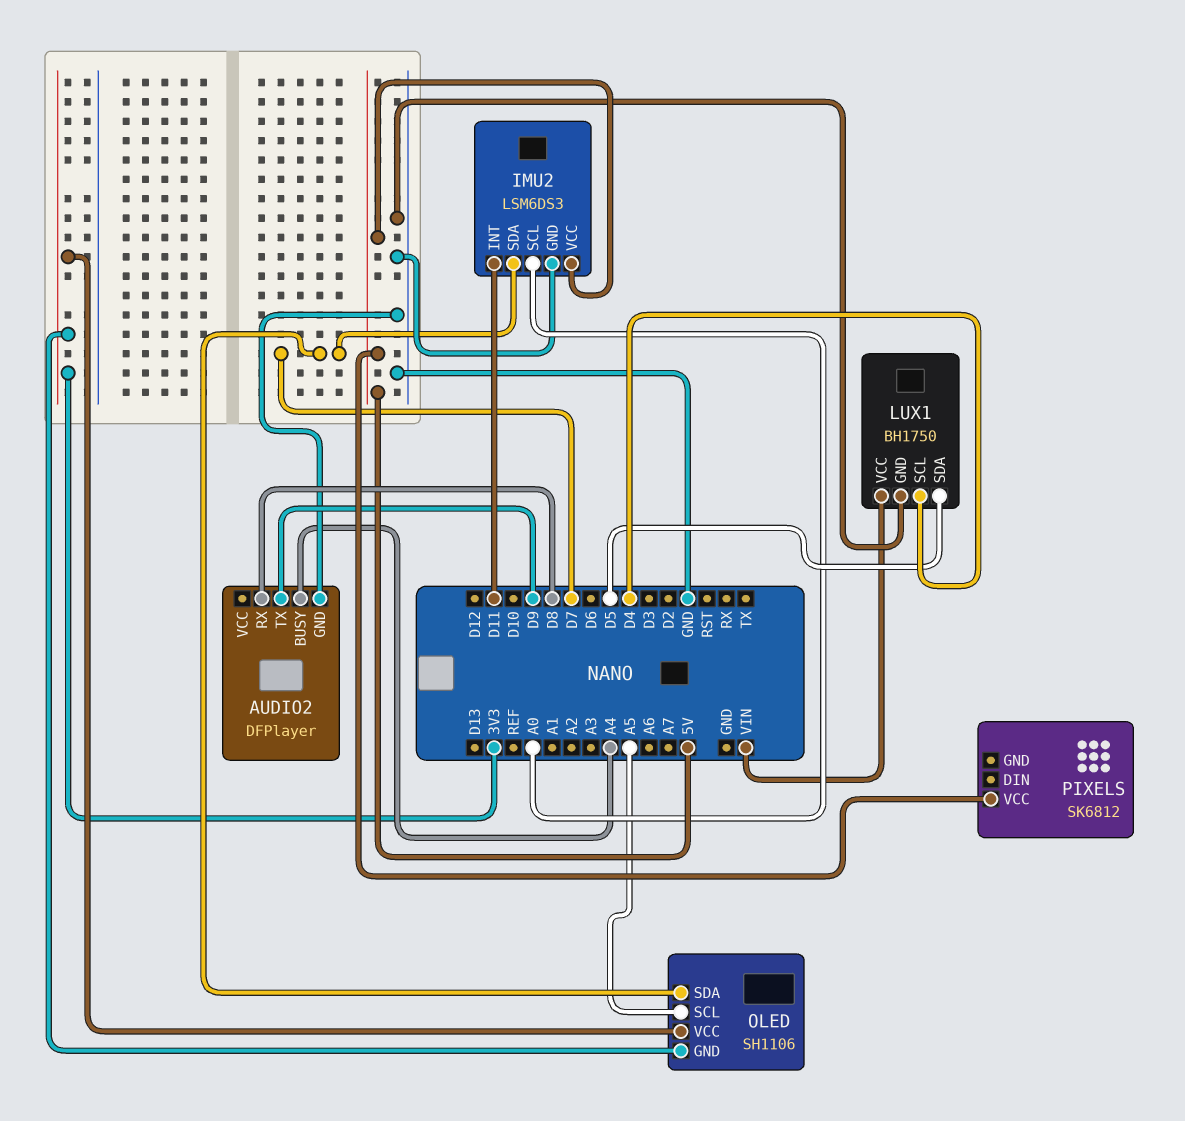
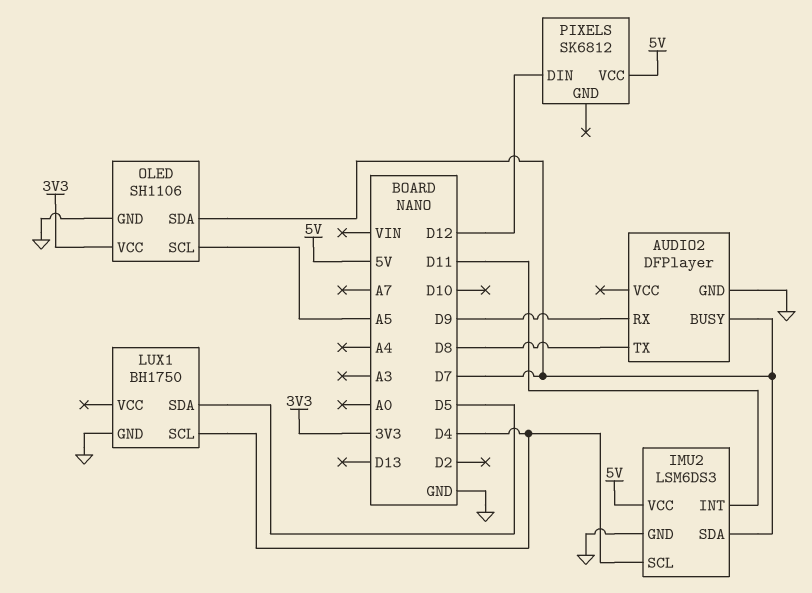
AUDIO2 pin BUSY: A4 -> D7
AUDIO2 pin RX: D8 -> D9
AUDIO2 pin TX: D9 -> D8
IMU2 pin SCL: A0 -> D4
LUX1 pin VCC: VIN -> none
OLED pin GND: 3V3 -> GND
PIXELS pin DIN: none -> D12

